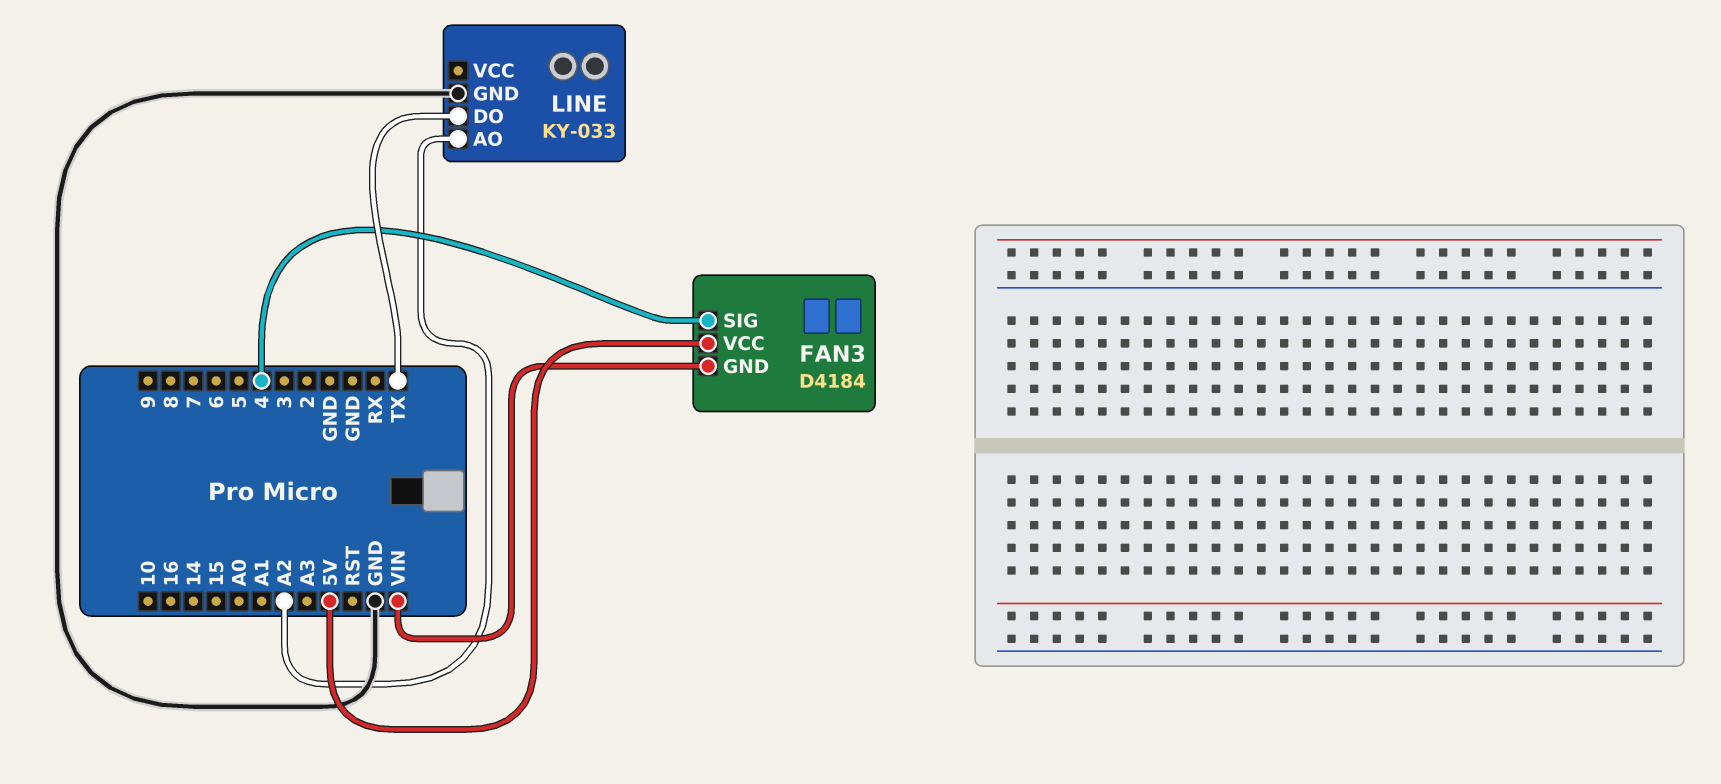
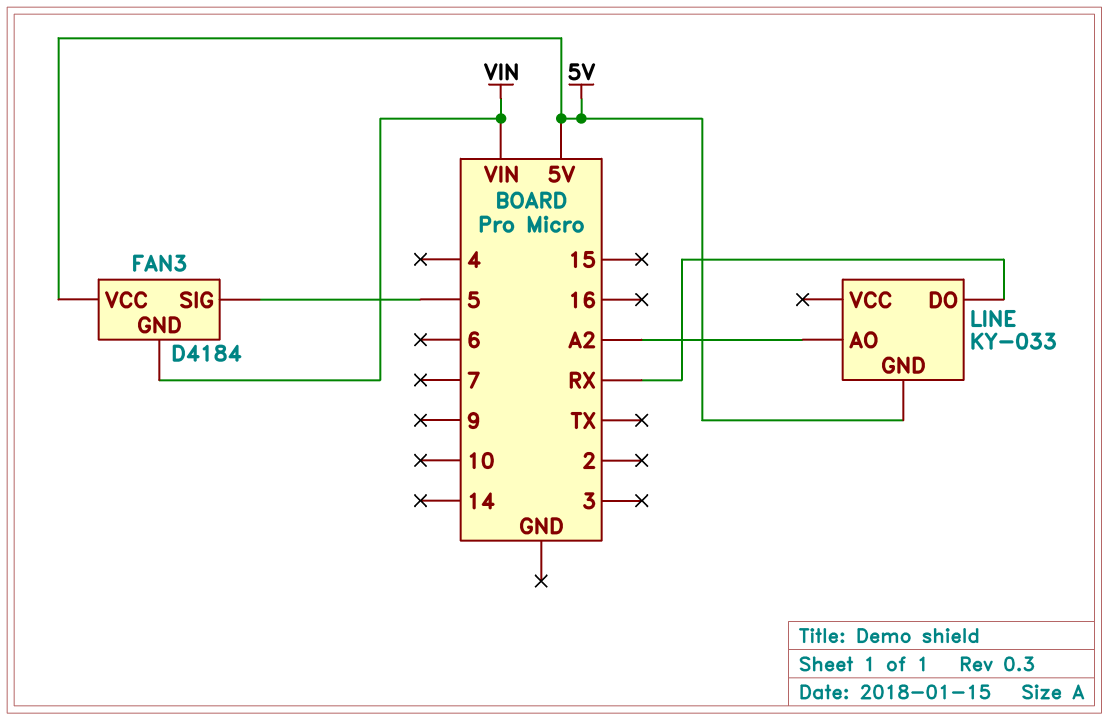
FAN3 pin SIG: 4 -> 5
LINE pin DO: TX -> RX
LINE pin GND: GND -> 5V

